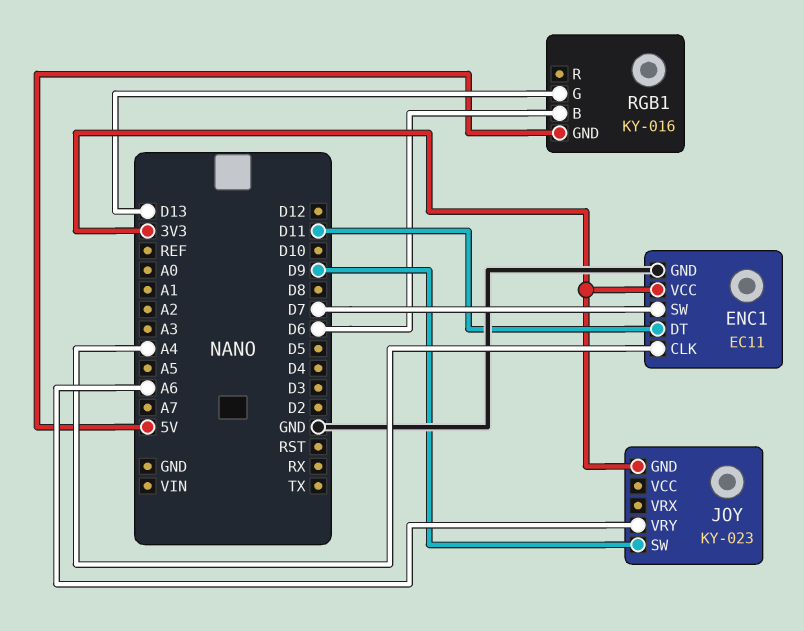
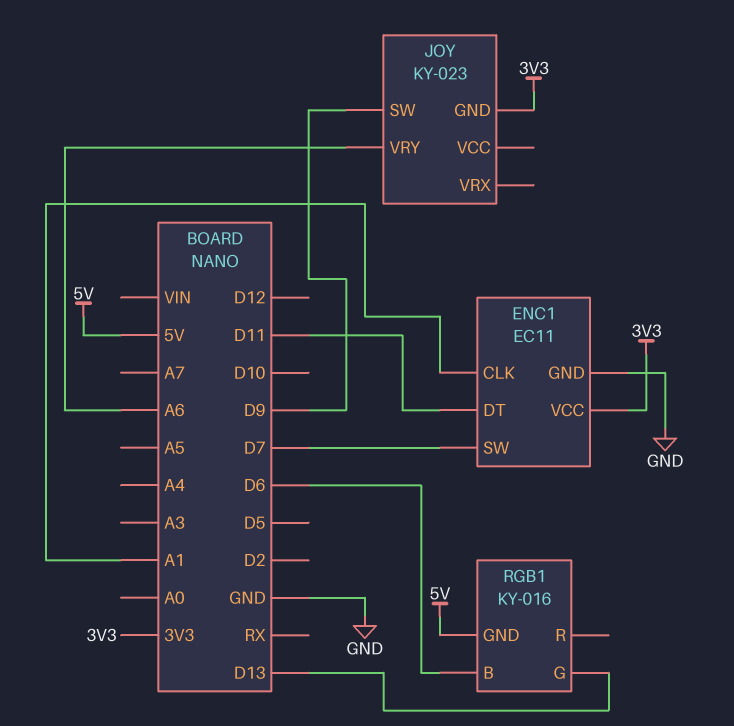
ENC1 pin CLK: A4 -> A1

